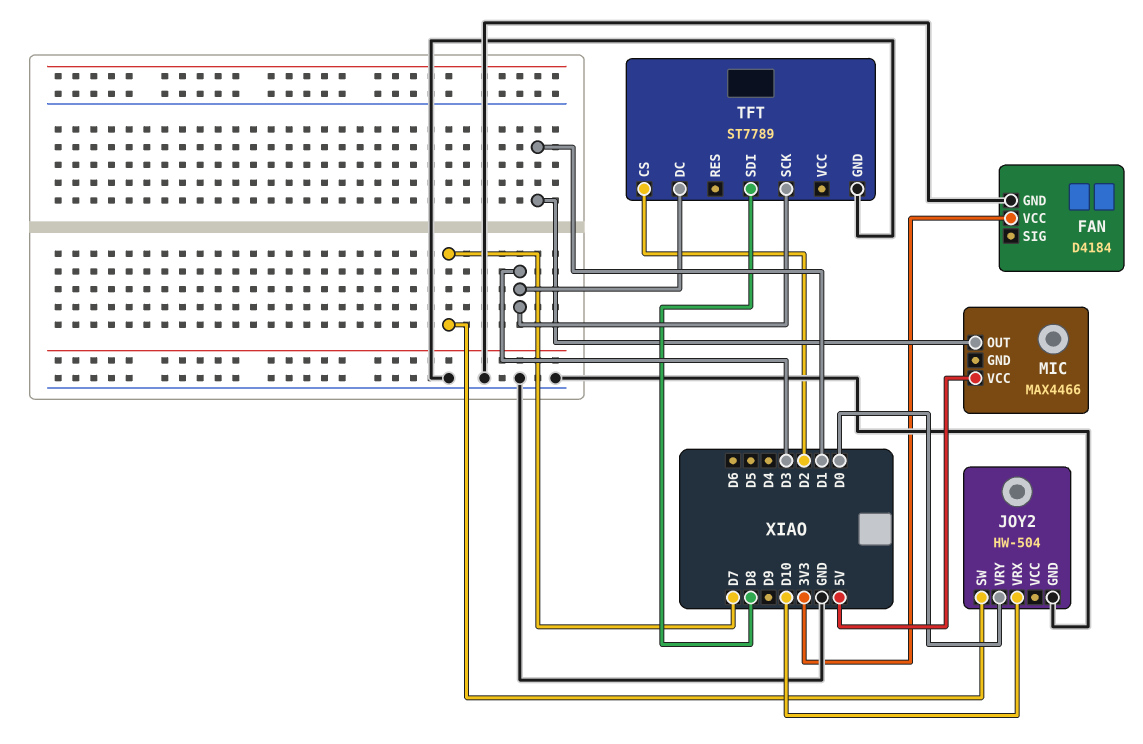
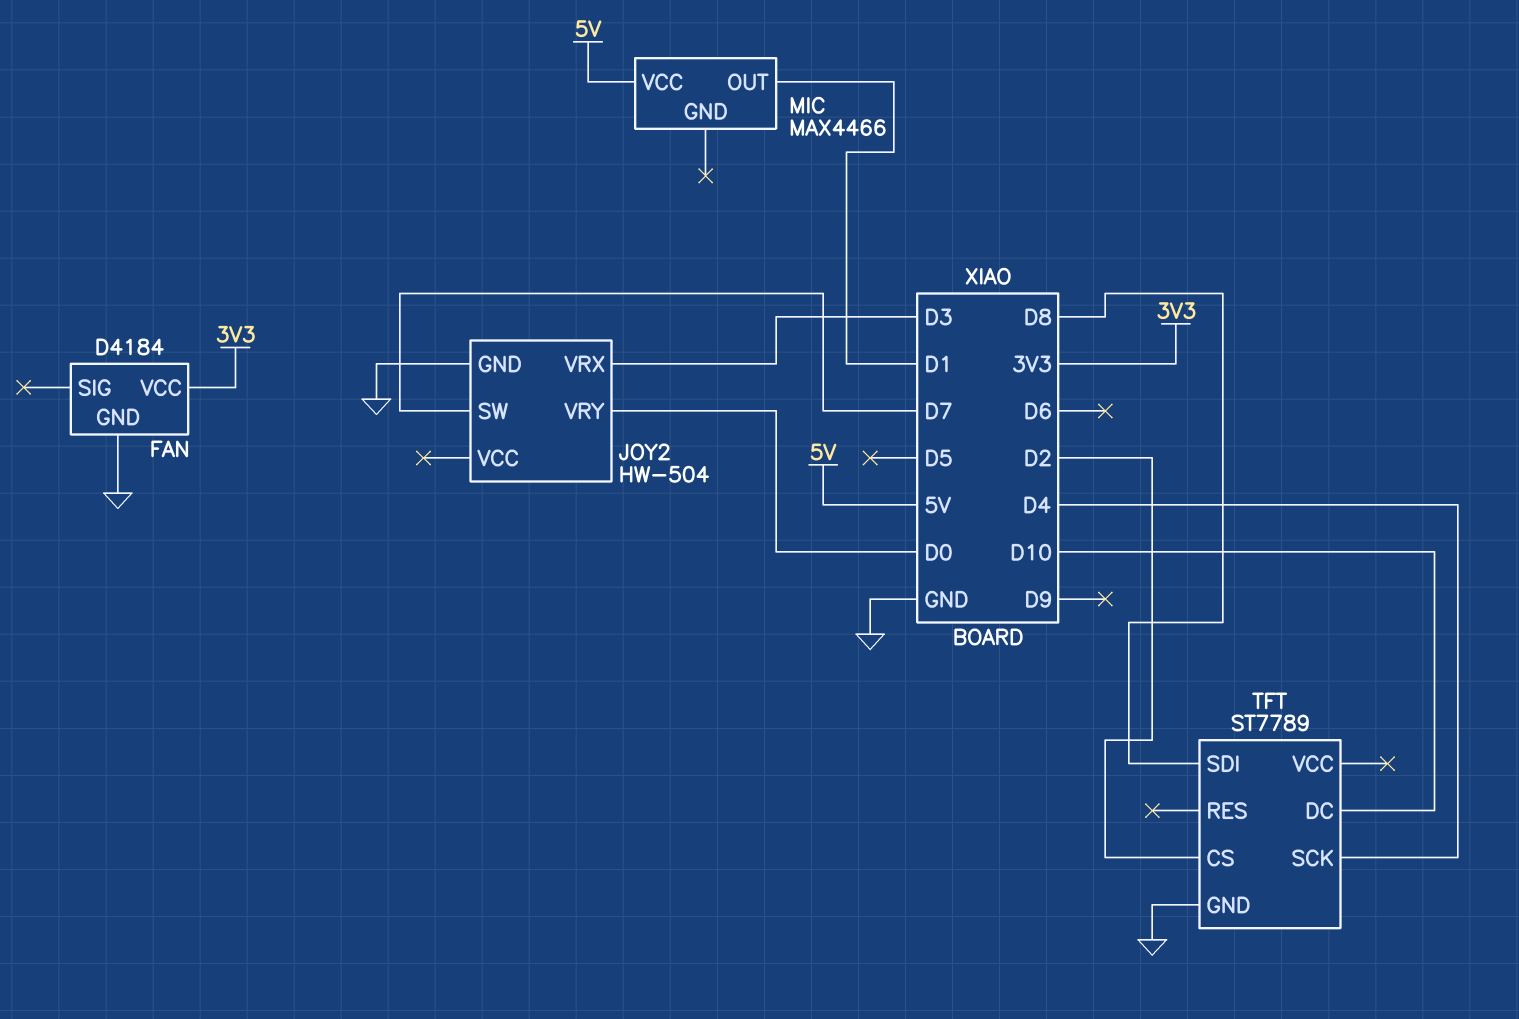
JOY2 pin VRX: D10 -> D3
TFT pin DC: D3 -> D10
TFT pin SCK: D3 -> D4

